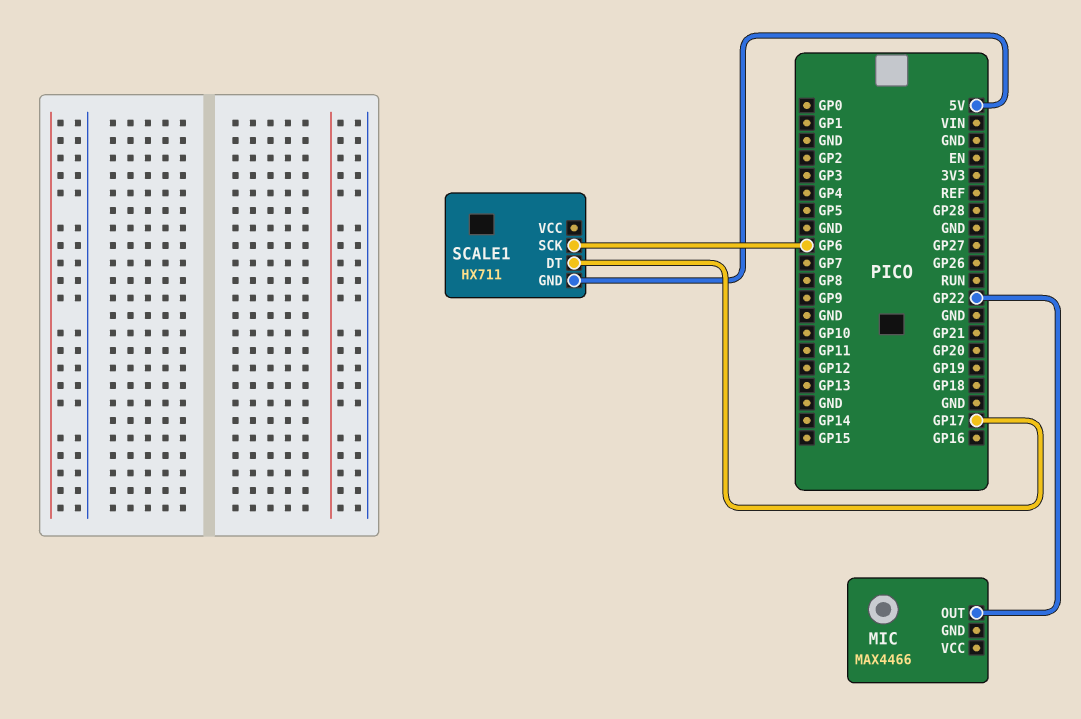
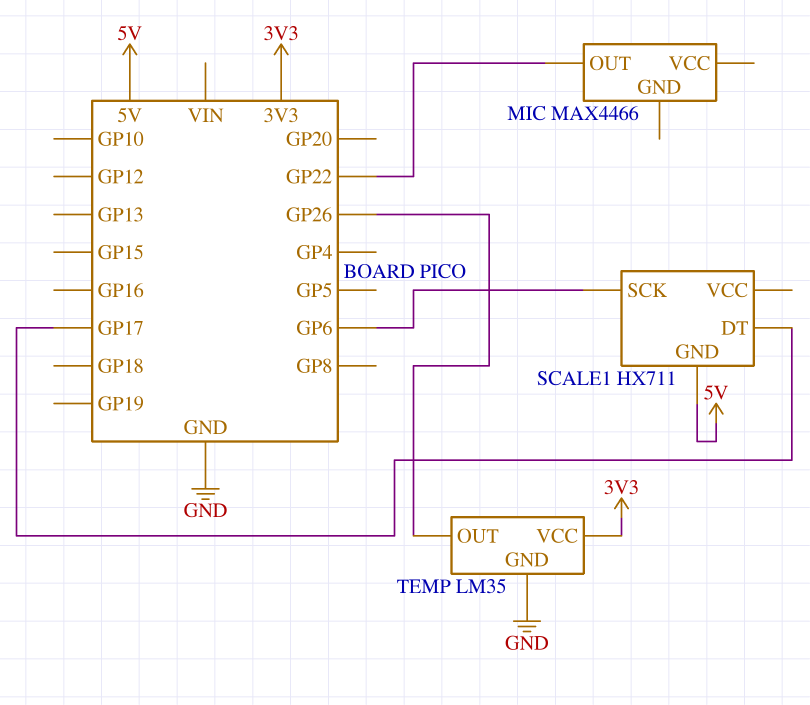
TEMP: none -> LM35
TEMP pin GND: none -> GND
TEMP pin OUT: none -> GP26
TEMP pin VCC: none -> 3V3

